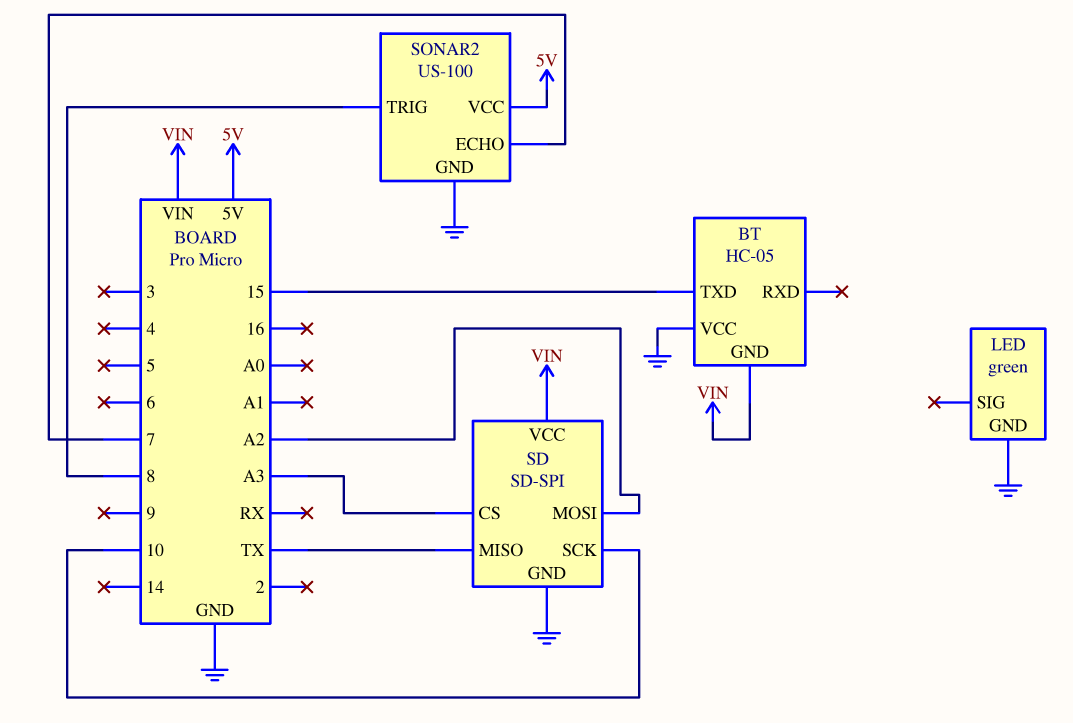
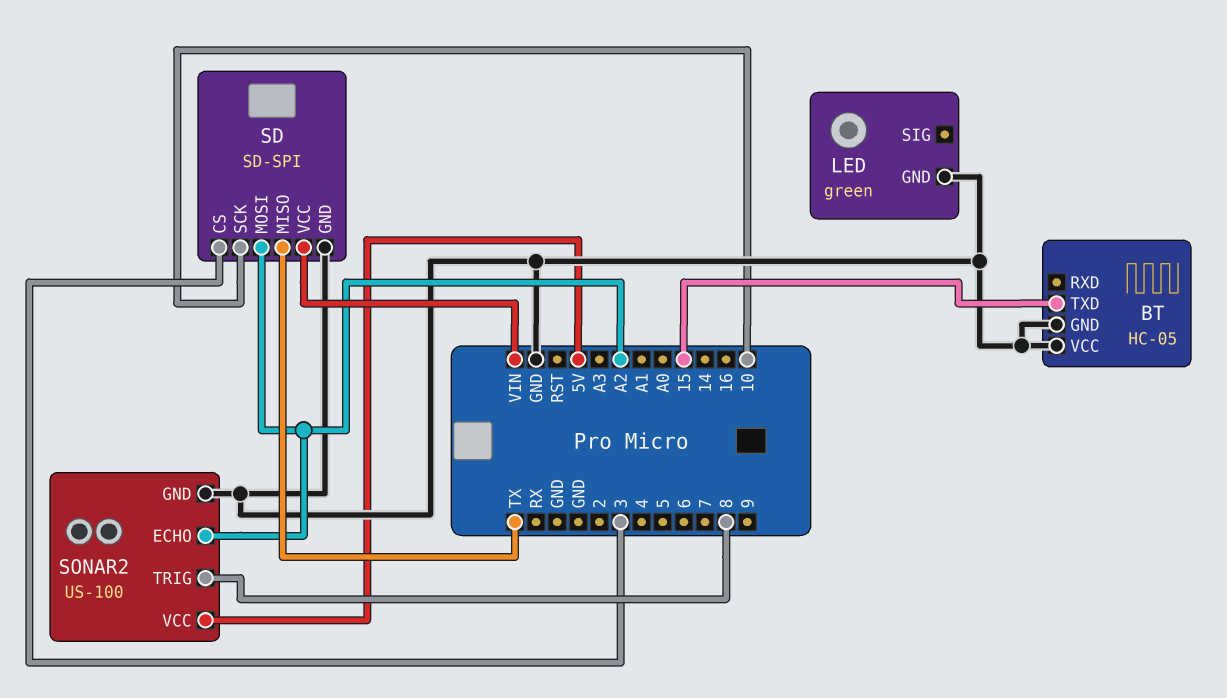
BT pin GND: VIN -> GND
SD pin CS: A3 -> 3
SONAR2 pin ECHO: 7 -> A2

